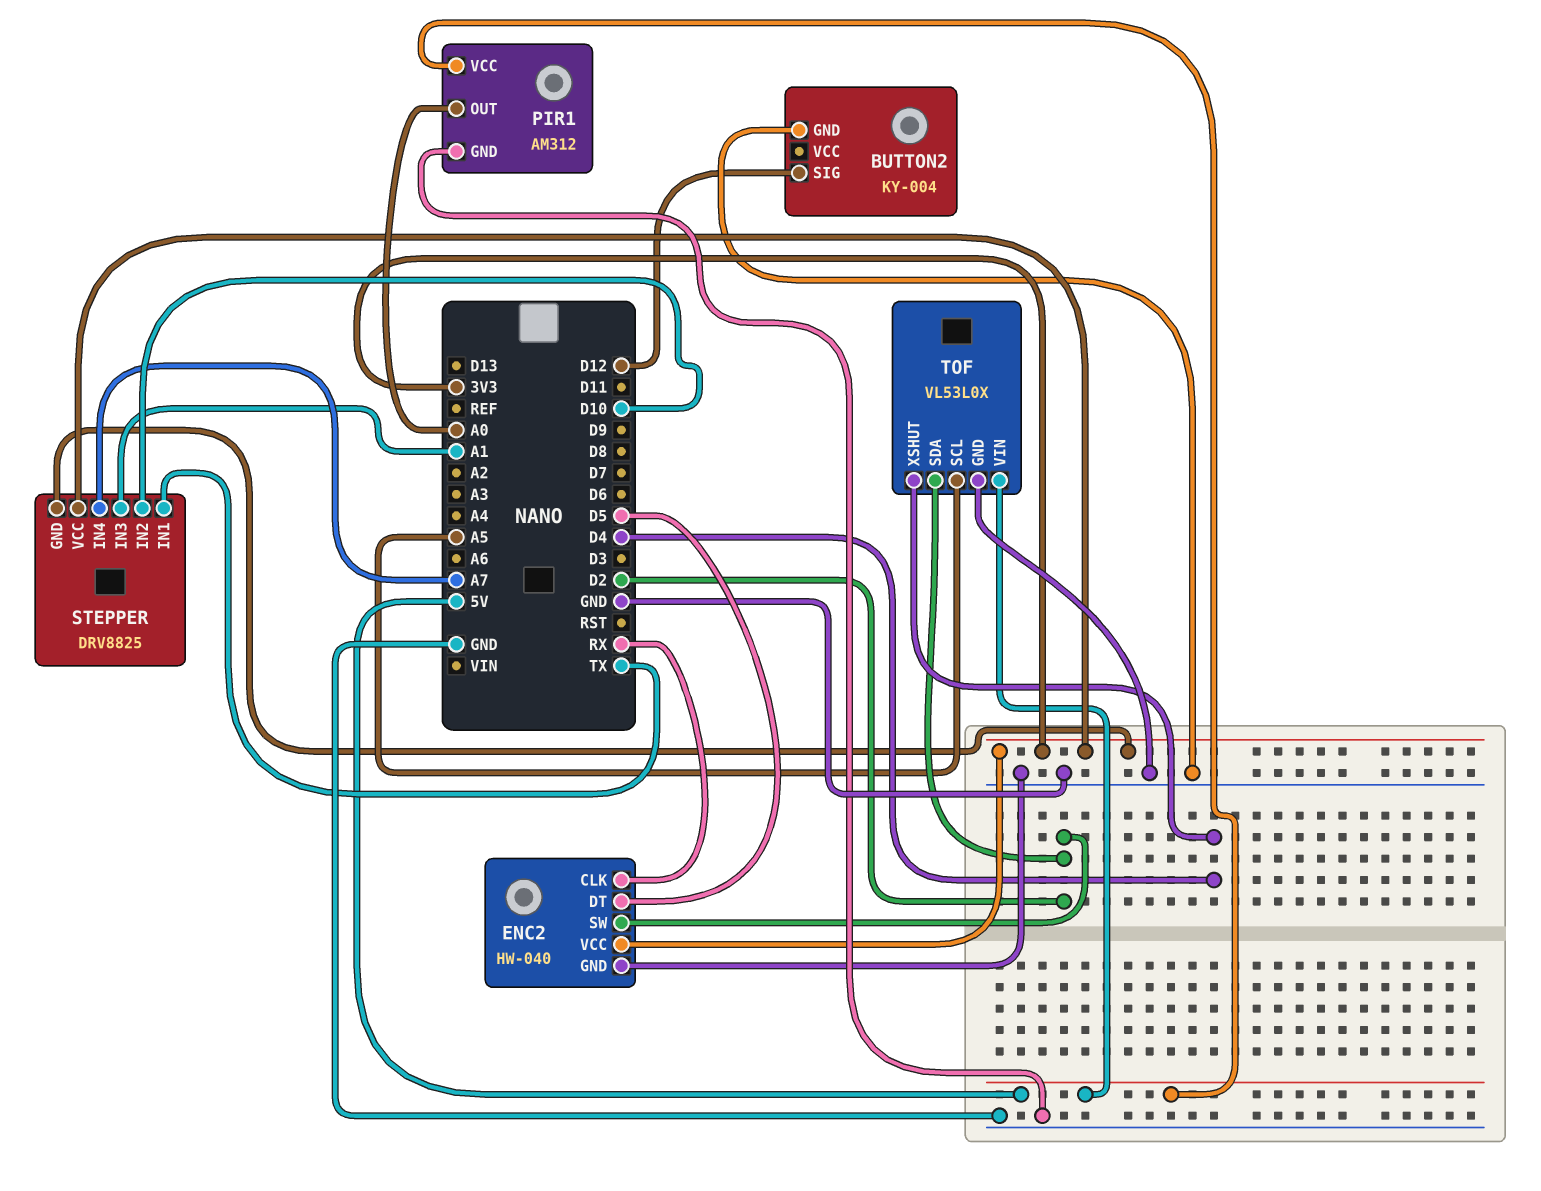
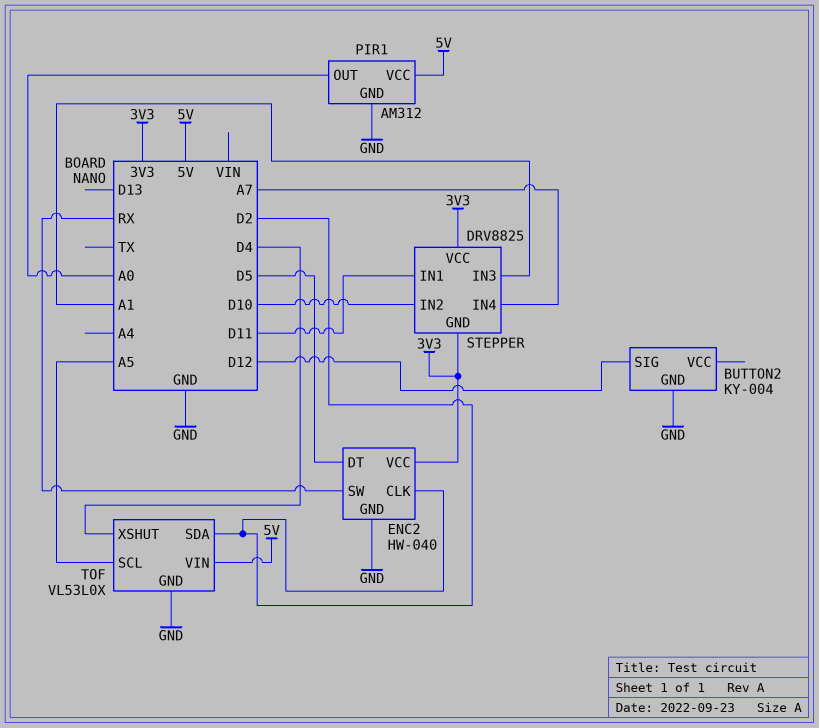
ENC2 pin CLK: RX -> D2
ENC2 pin SW: D2 -> RX
STEPPER pin IN1: TX -> D11

